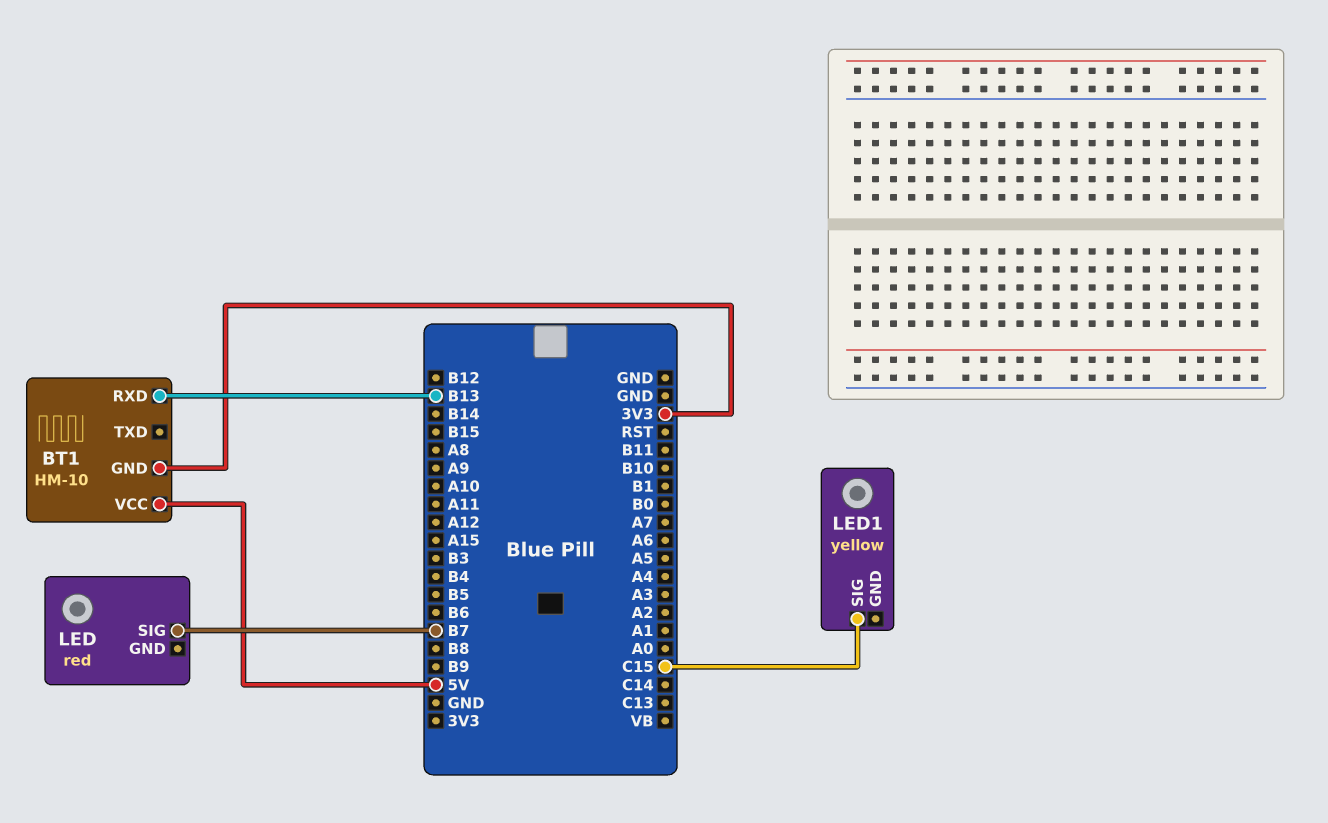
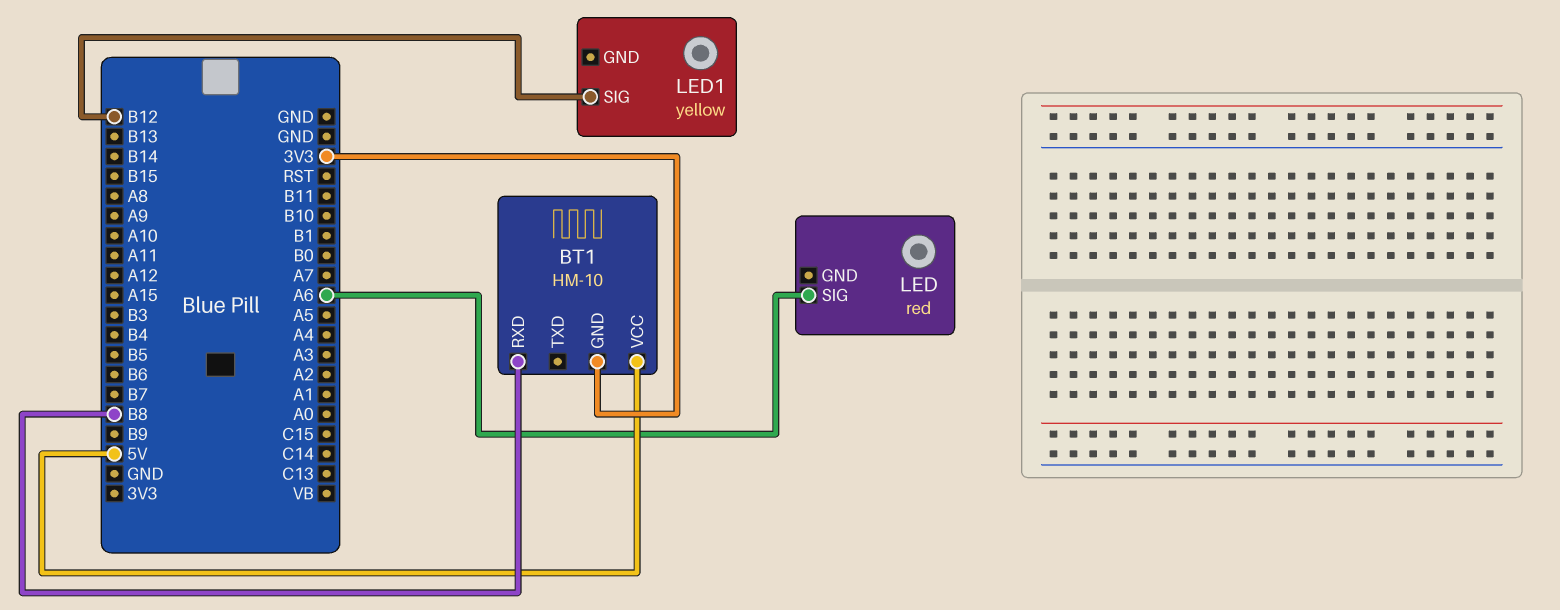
BT1 pin RXD: B13 -> B8
LED pin SIG: B7 -> A6
LED1 pin SIG: C15 -> B12

